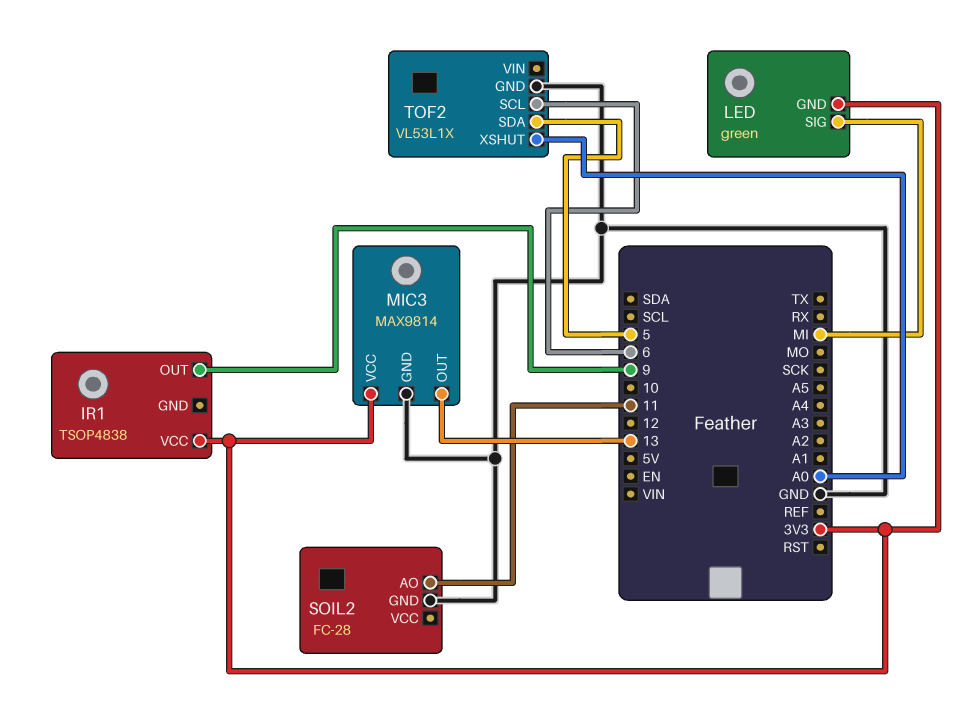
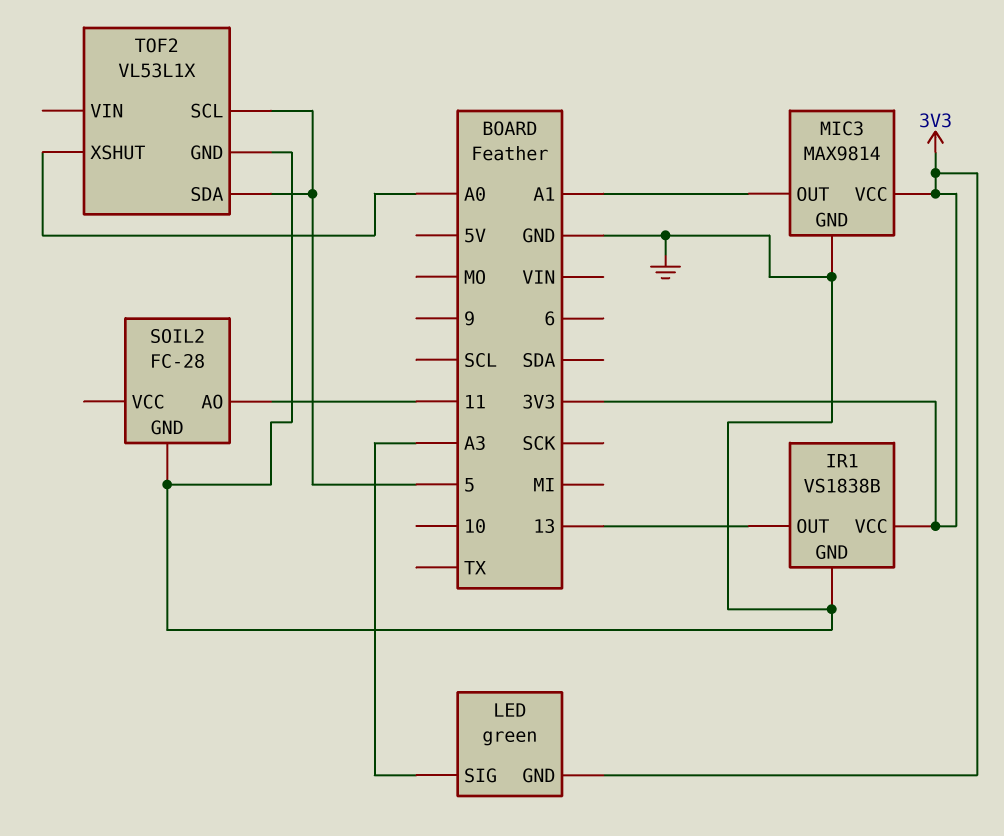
IR1: TSOP4838 -> VS1838B
IR1 pin GND: none -> GND
IR1 pin OUT: 9 -> 13
LED pin SIG: MI -> A3
MIC3 pin OUT: 13 -> A1
TOF2 pin SCL: 6 -> 5

